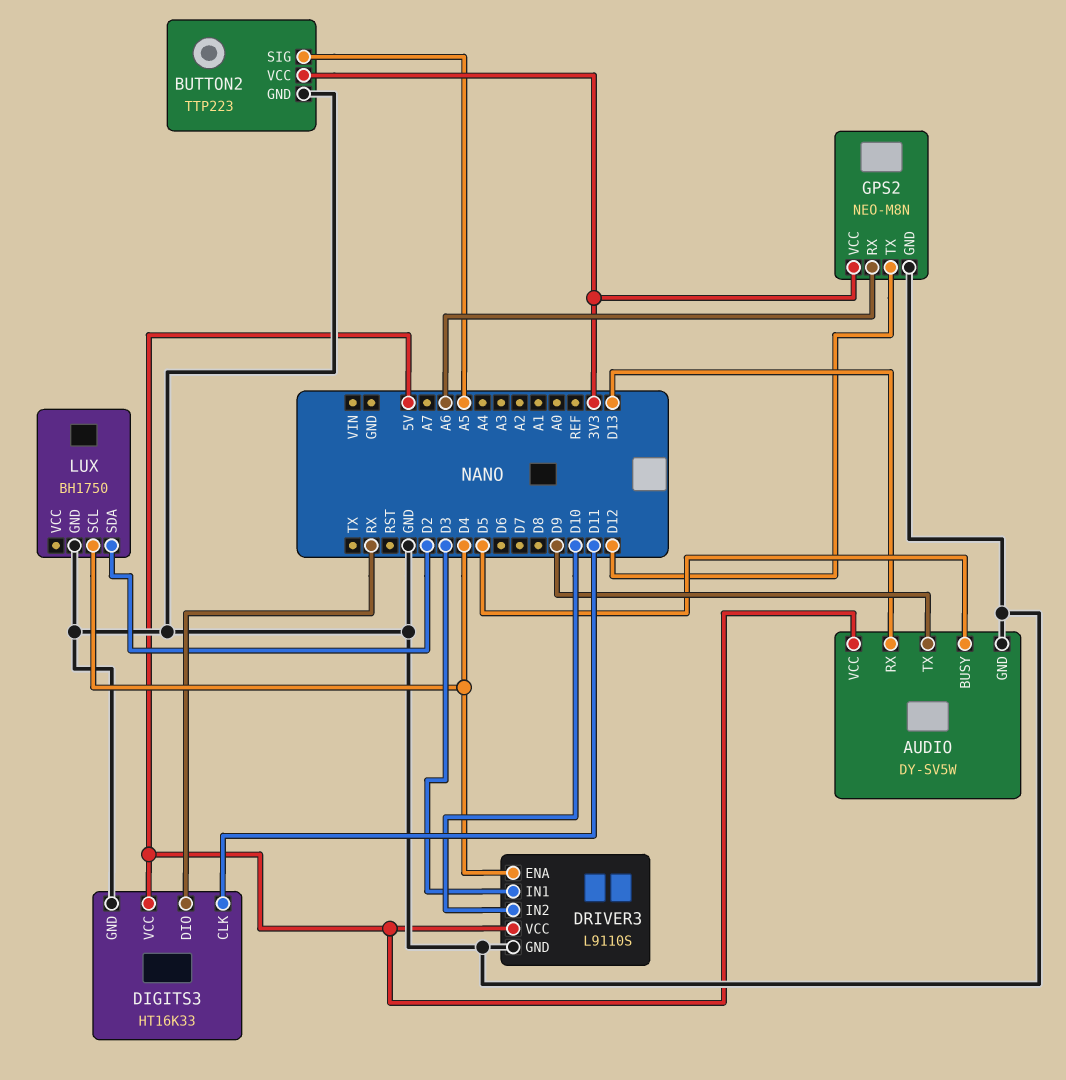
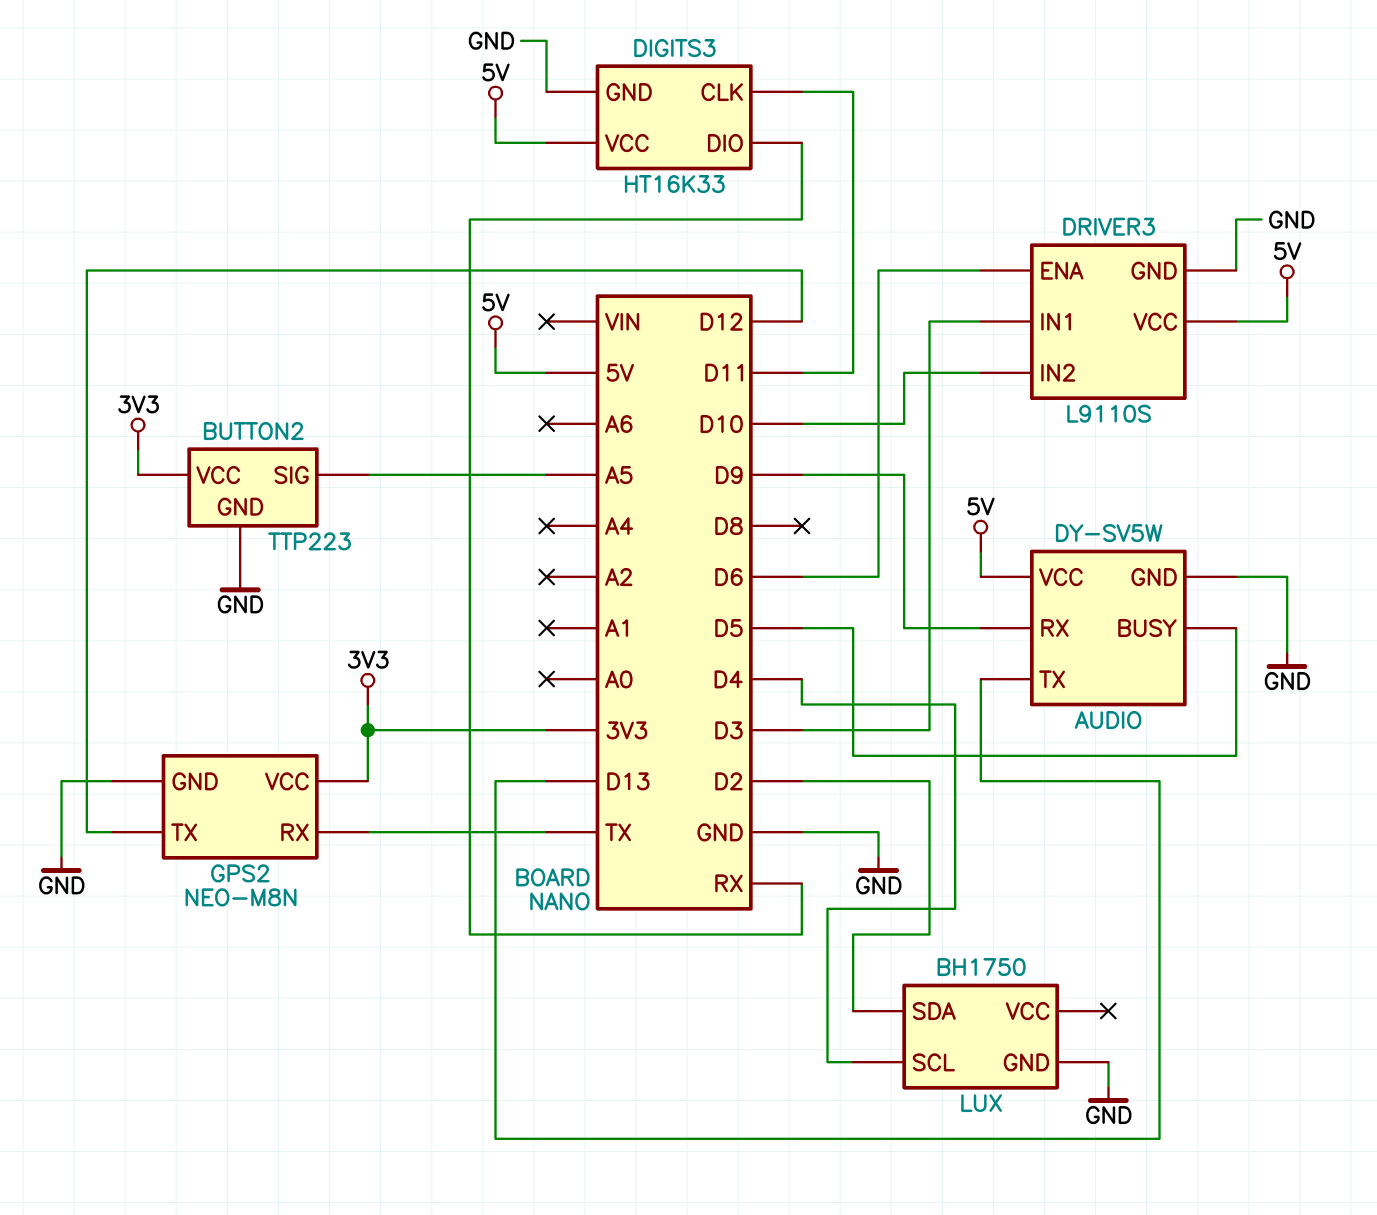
AUDIO pin RX: D13 -> D9
AUDIO pin TX: D9 -> D13
DRIVER3 pin ENA: D4 -> D6
GPS2 pin RX: A6 -> TX

